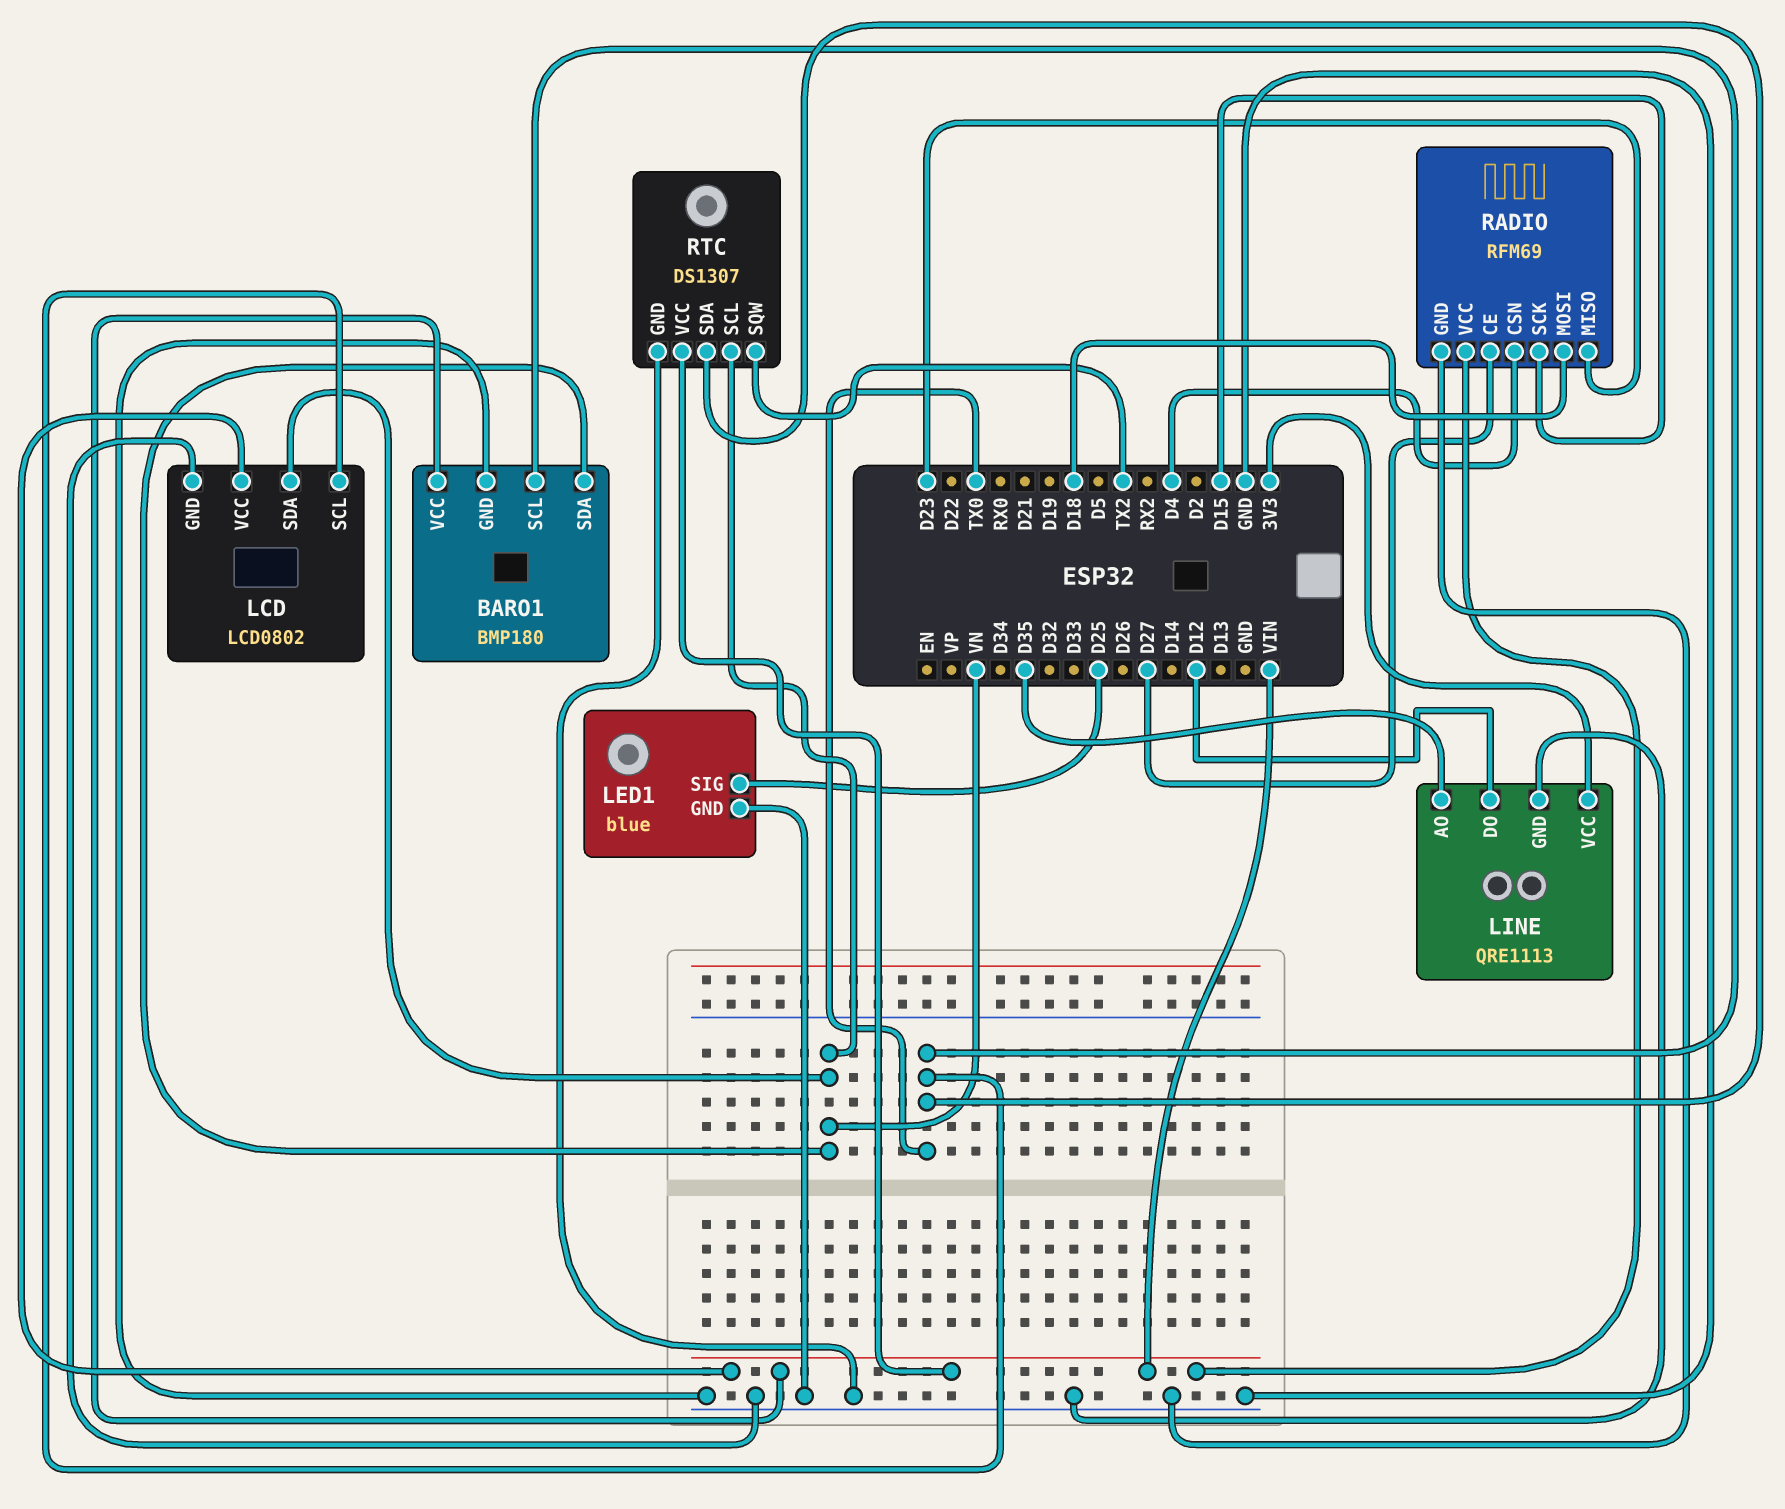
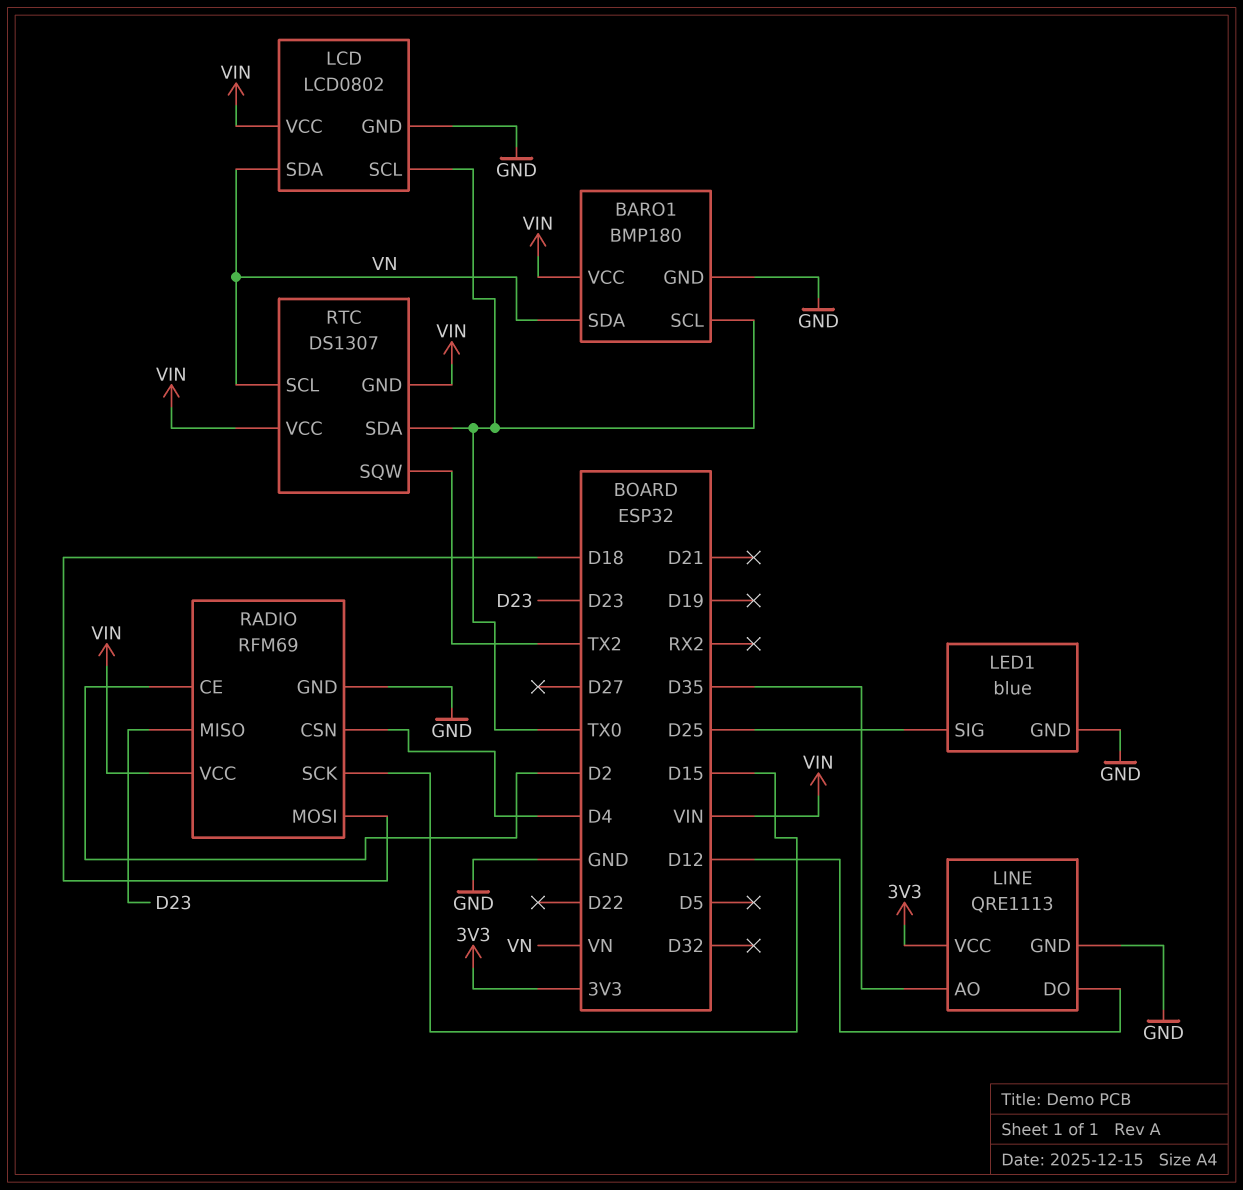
RADIO pin CE: D27 -> D2
RTC pin GND: GND -> VIN

